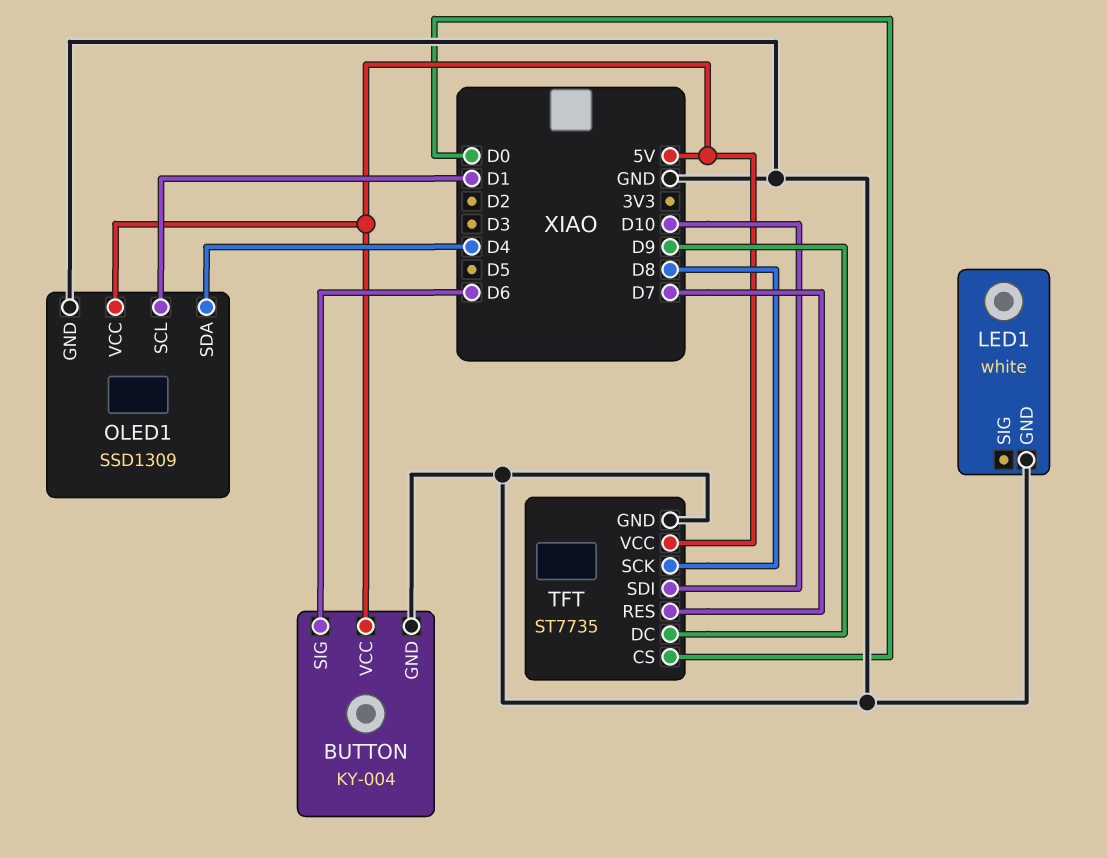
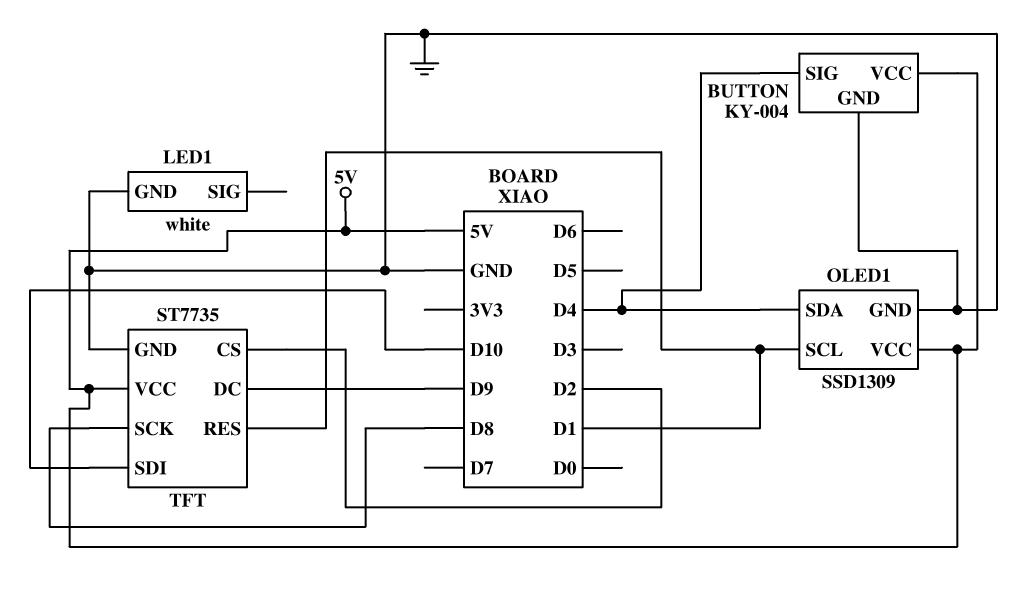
BUTTON pin SIG: D6 -> D4
TFT pin CS: D0 -> D2
TFT pin RES: D7 -> D1

